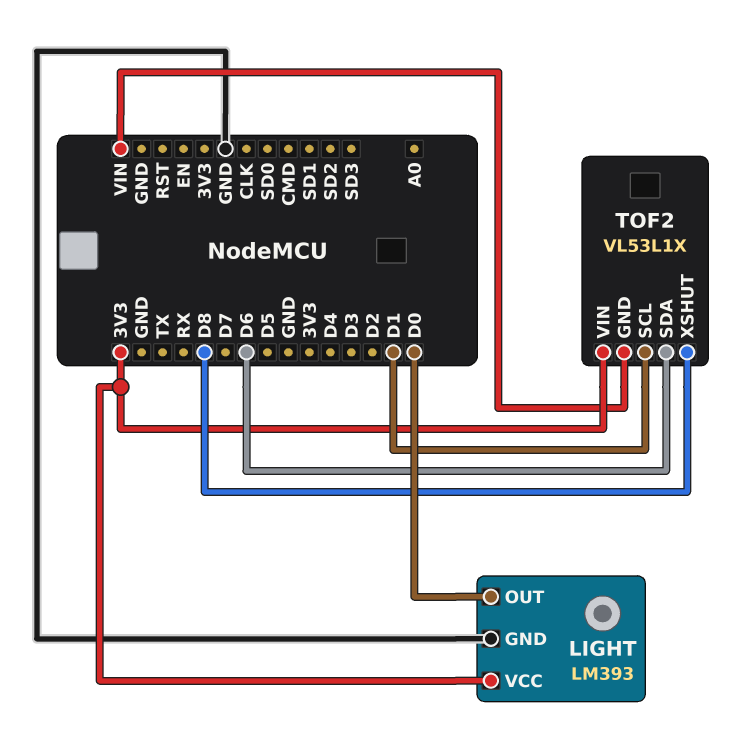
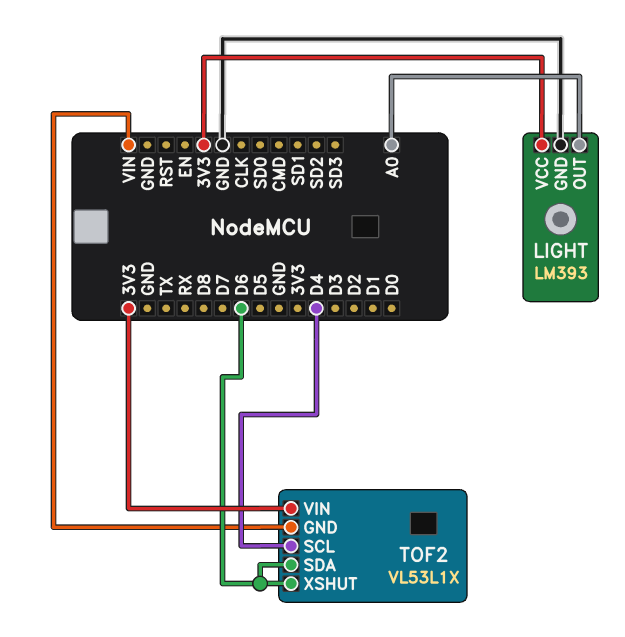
LIGHT pin OUT: D0 -> A0
TOF2 pin SCL: D1 -> D4
TOF2 pin XSHUT: D8 -> D6

